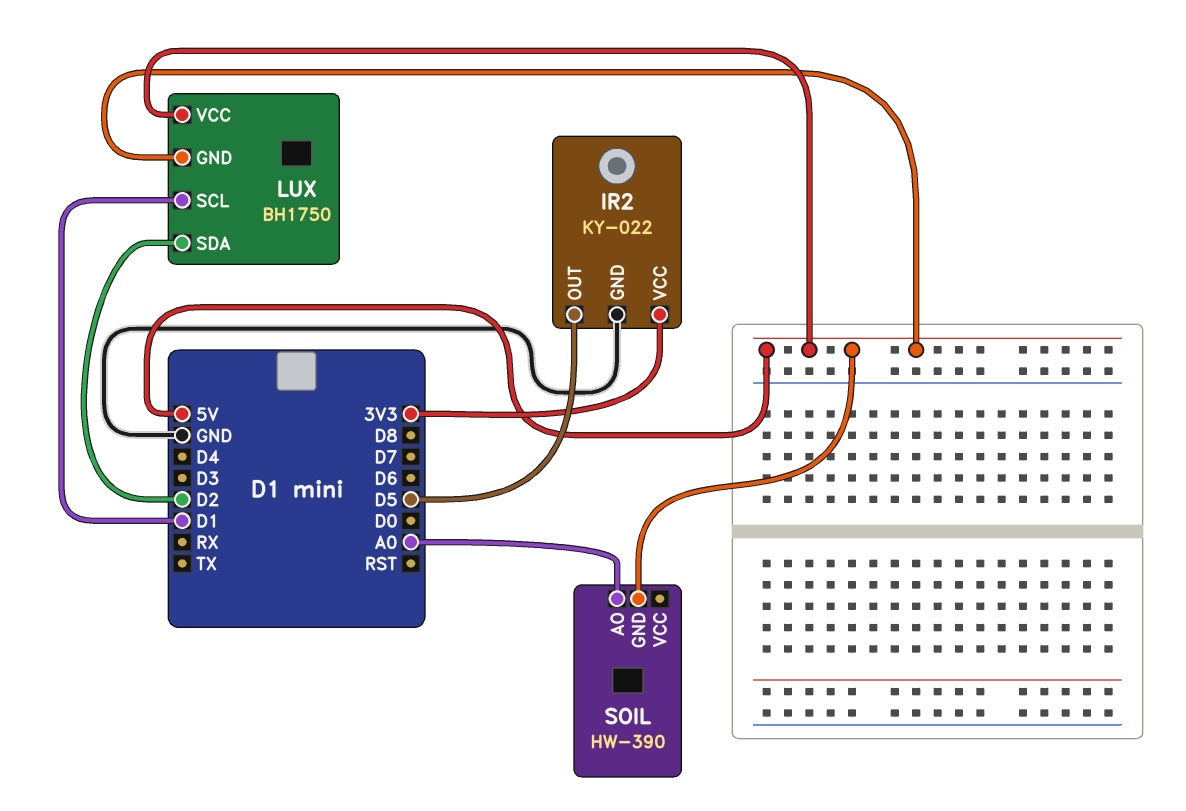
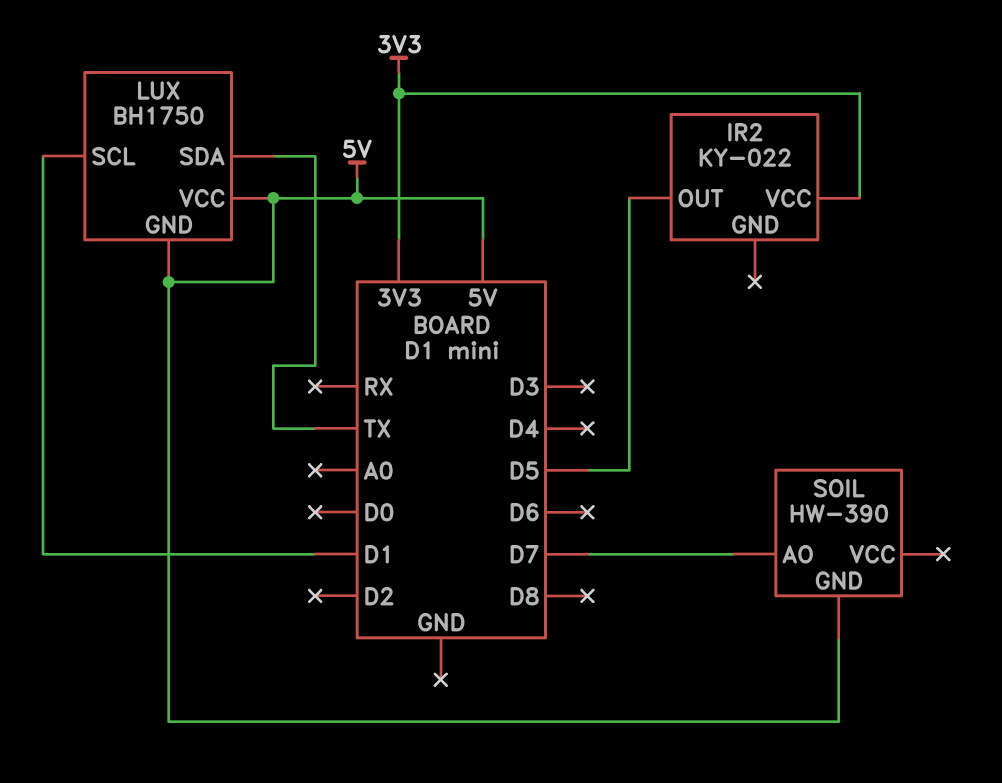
IR2 pin GND: GND -> none
LUX pin SDA: D2 -> TX
SOIL pin AO: A0 -> D7

